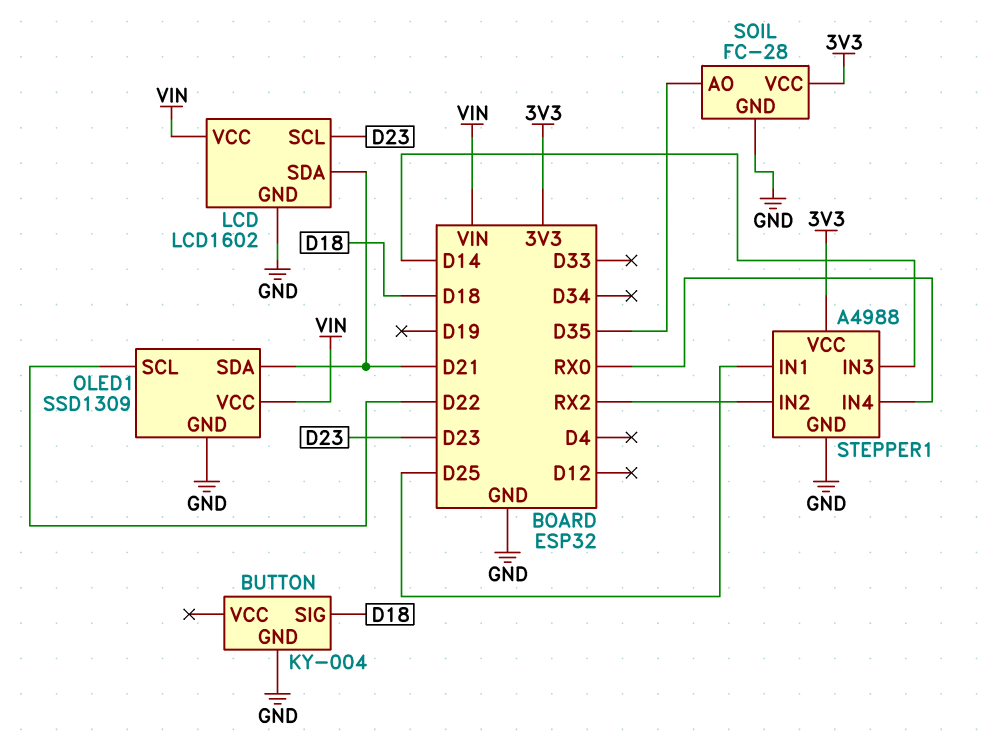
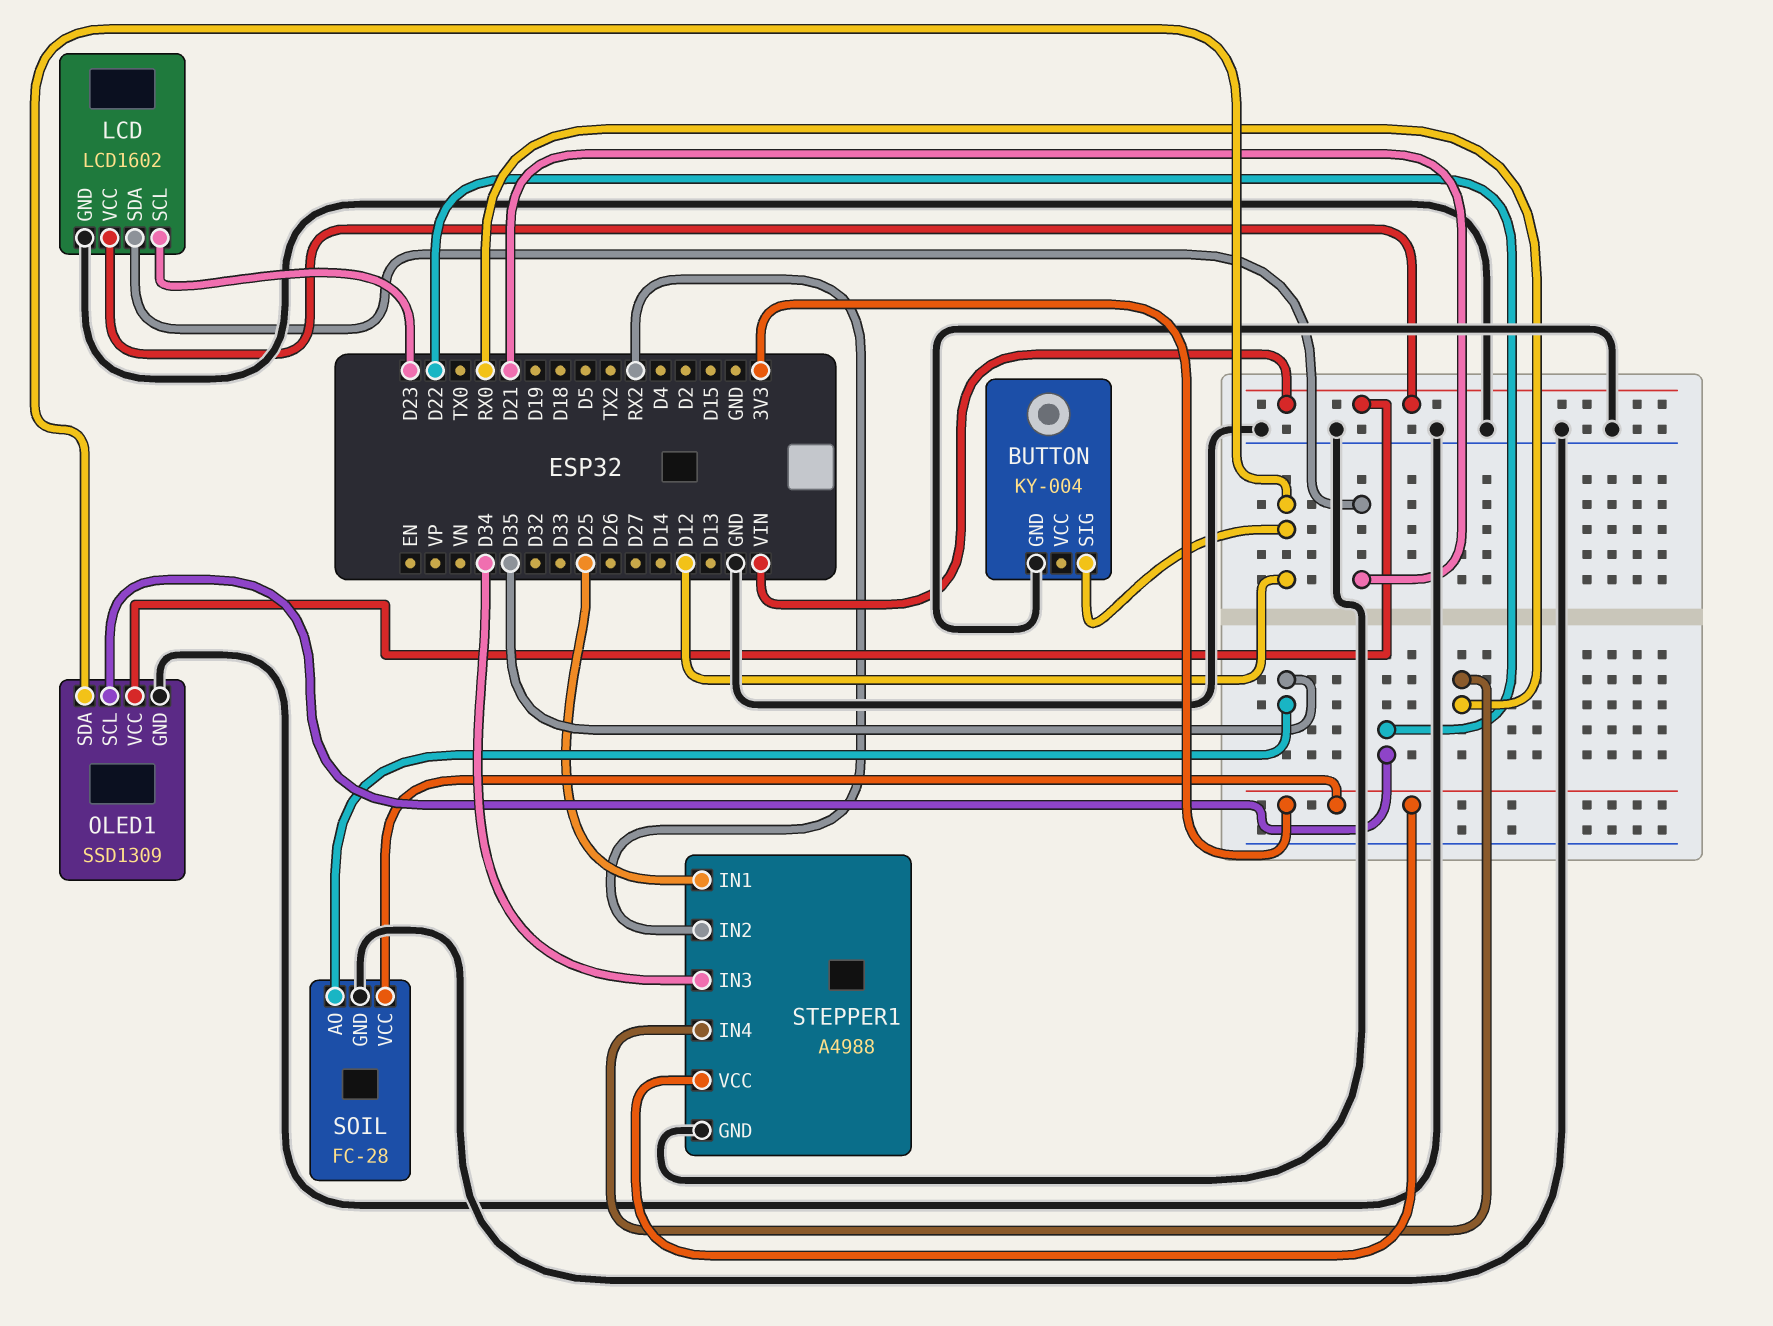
BUTTON pin SIG: D18 -> D12
OLED1 pin SDA: D21 -> D12
STEPPER1 pin IN3: D14 -> D34

